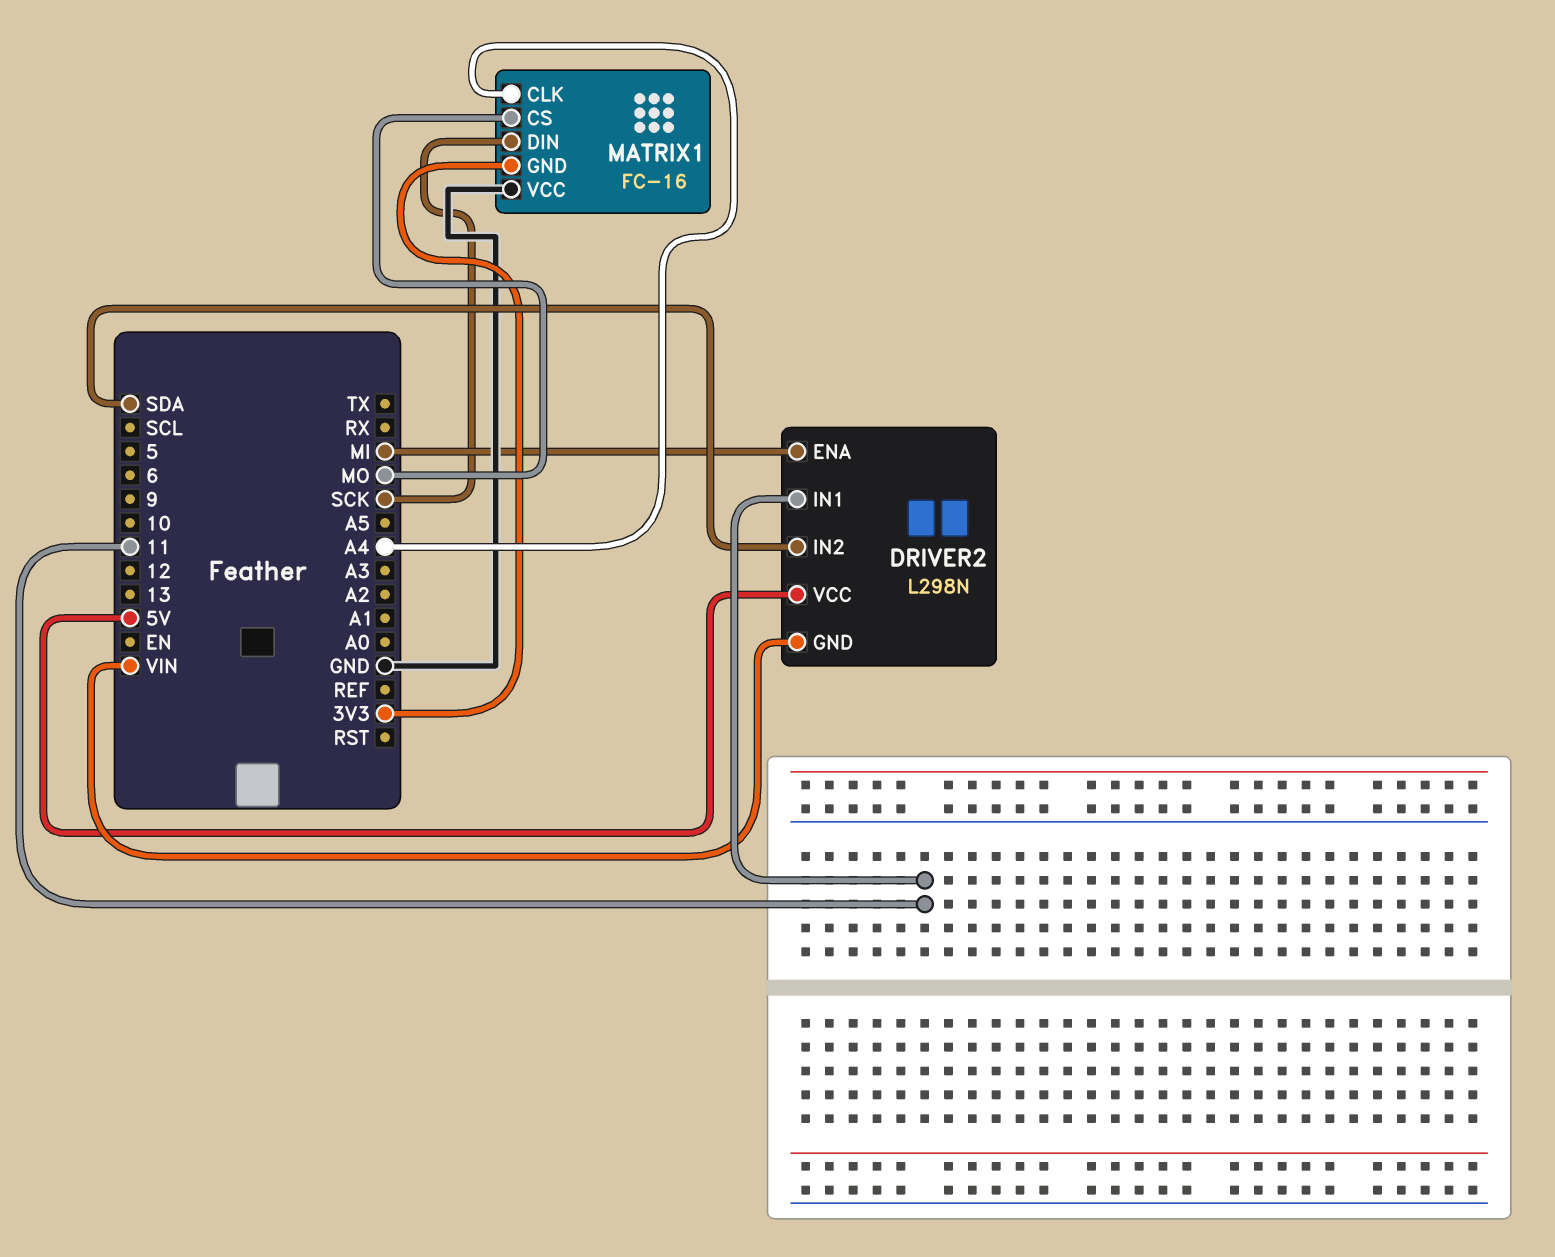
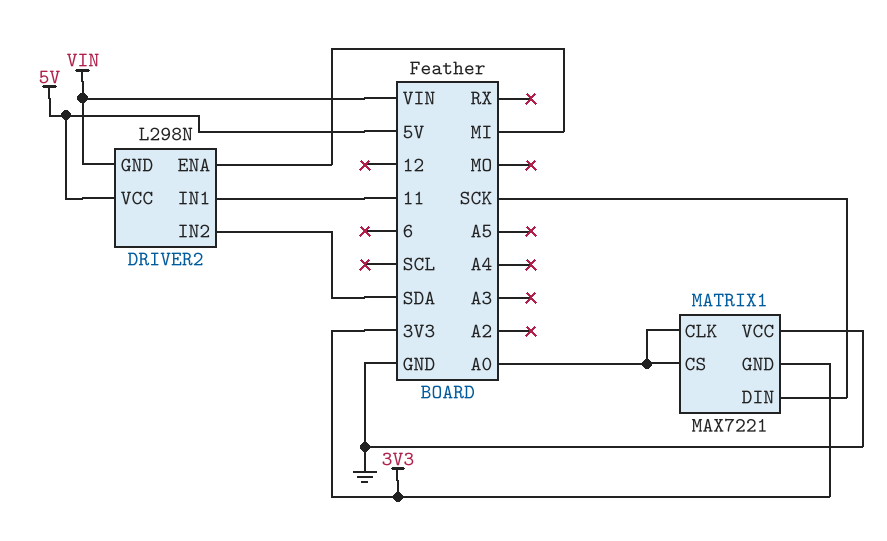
MATRIX1: FC-16 -> MAX7221
MATRIX1 pin CLK: A4 -> A0
MATRIX1 pin CS: MO -> A0

